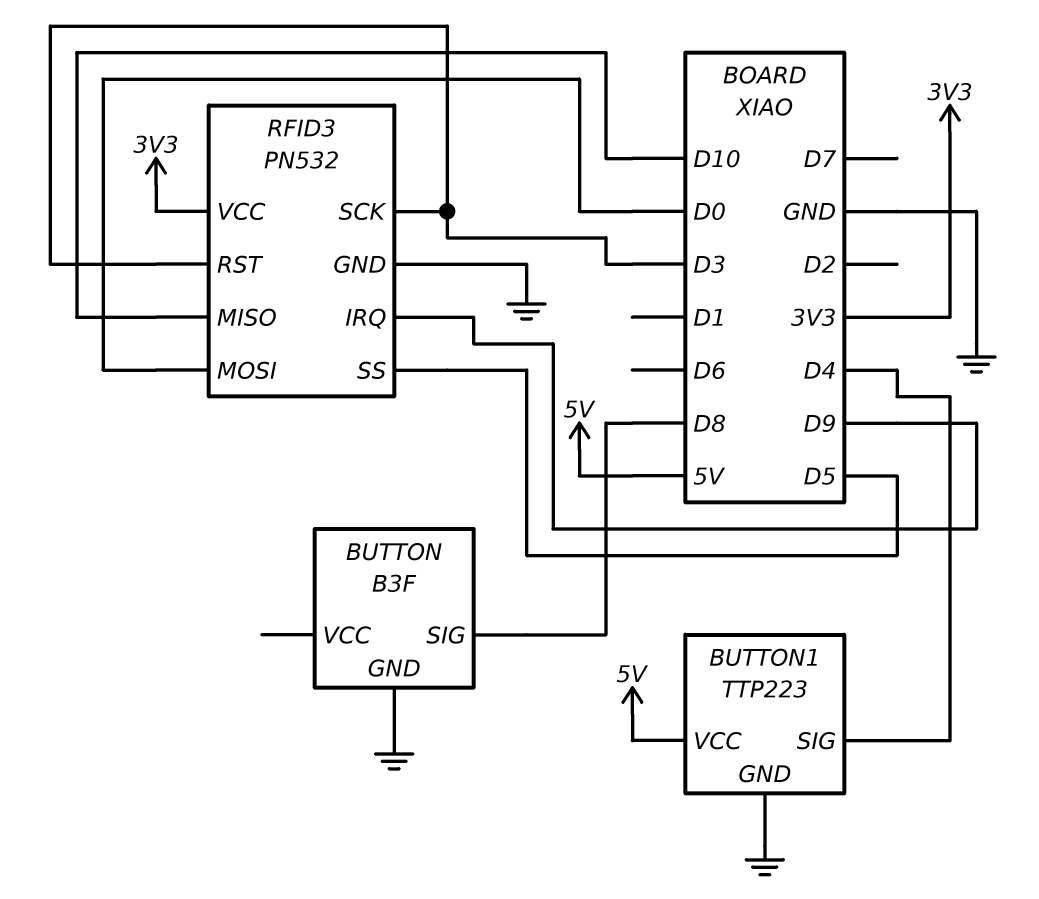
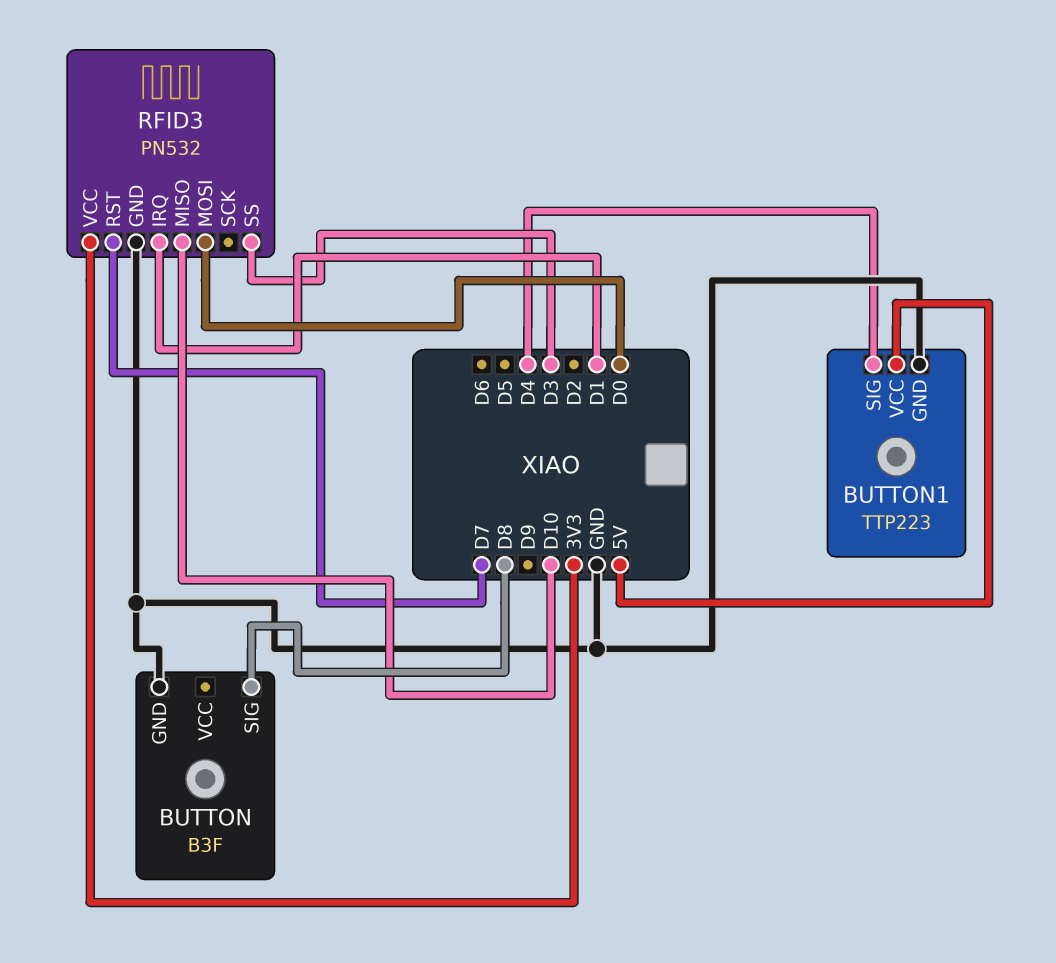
RFID3 pin IRQ: D9 -> D1
RFID3 pin RST: D3 -> D7
RFID3 pin SCK: D3 -> none
RFID3 pin SS: D5 -> D3

